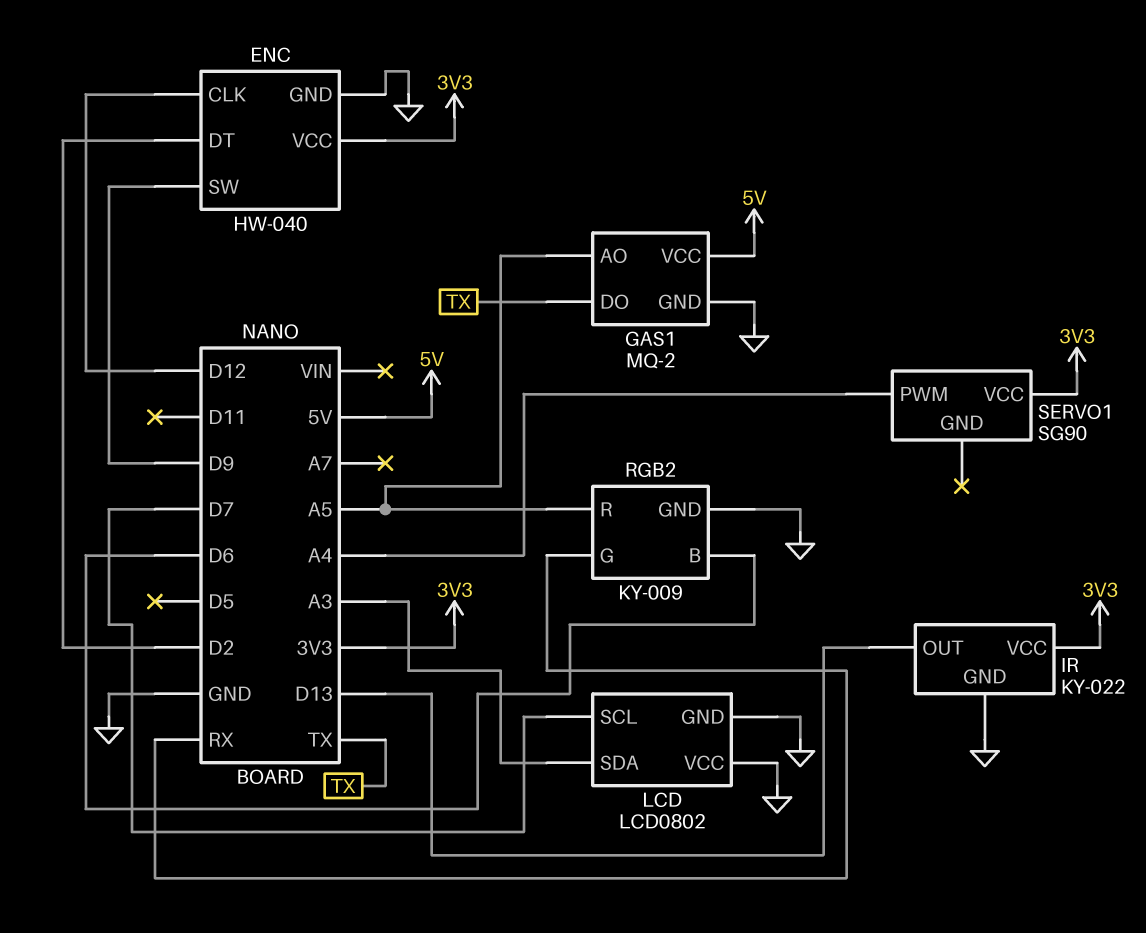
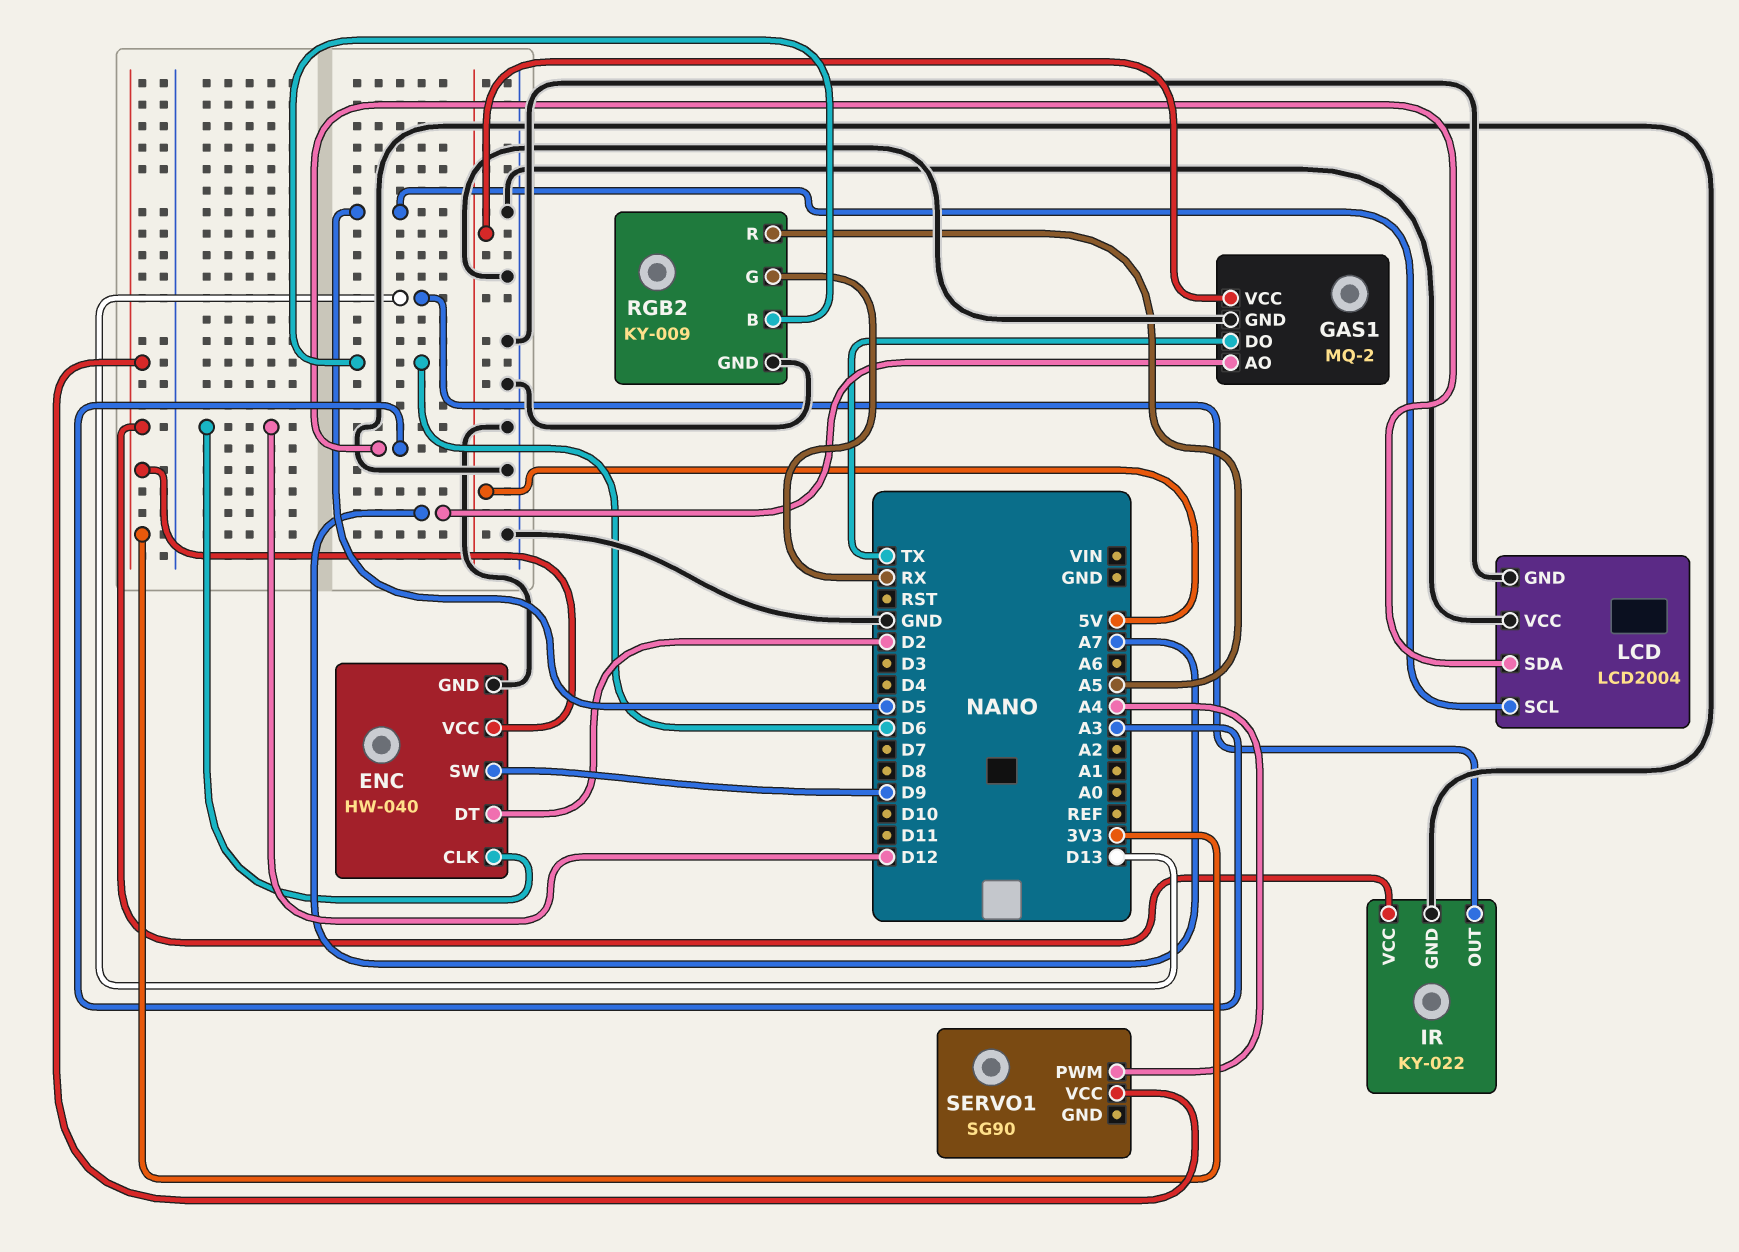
GAS1 pin AO: A5 -> A7
LCD: LCD0802 -> LCD2004
LCD pin SCL: D7 -> D5

